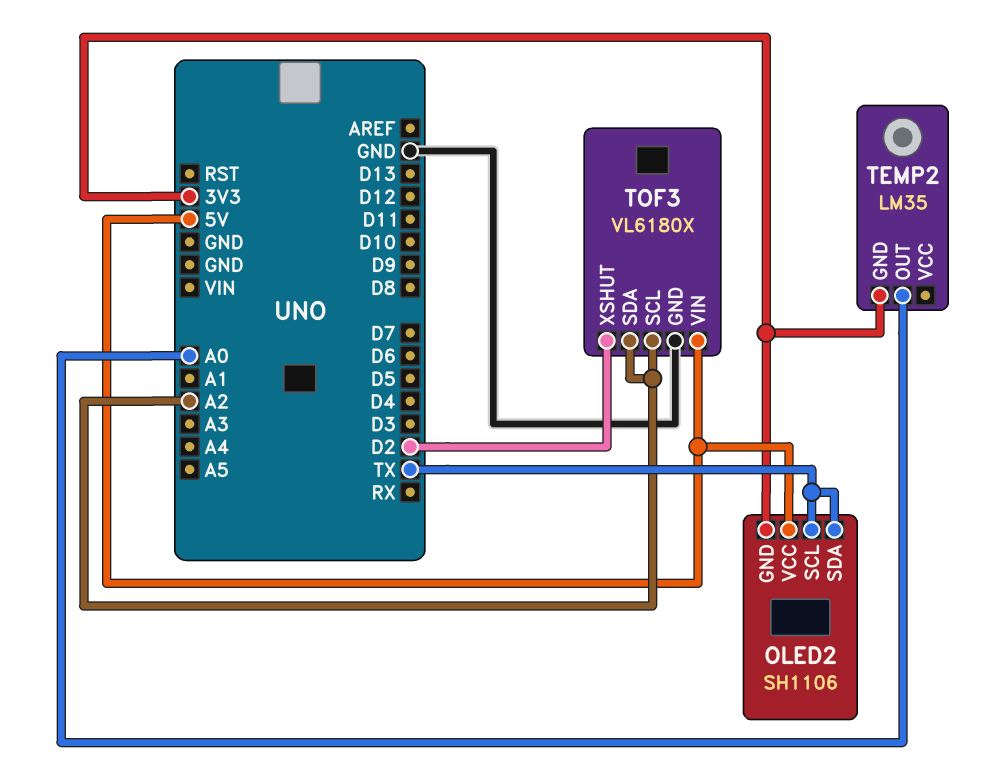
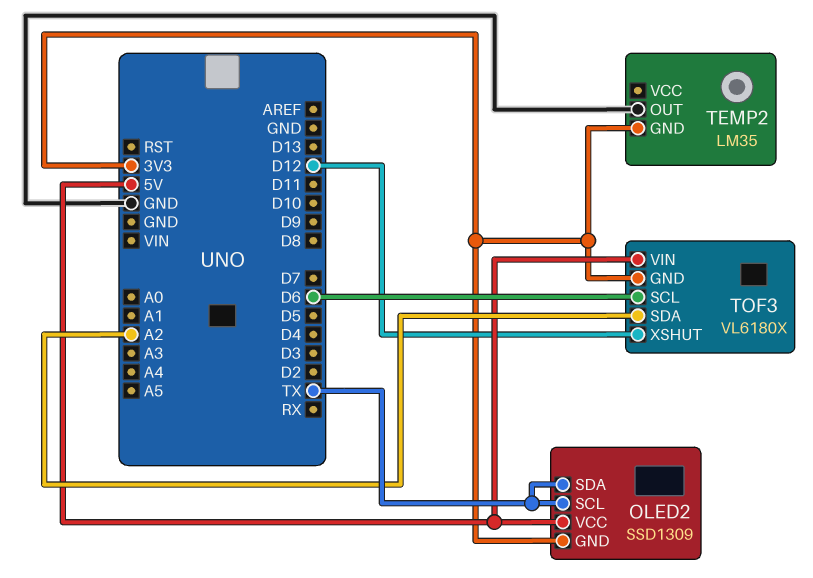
OLED2: SH1106 -> SSD1309
TEMP2 pin OUT: A0 -> GND
TOF3 pin GND: GND -> 3V3
TOF3 pin SCL: A2 -> D6
TOF3 pin XSHUT: D2 -> D12

